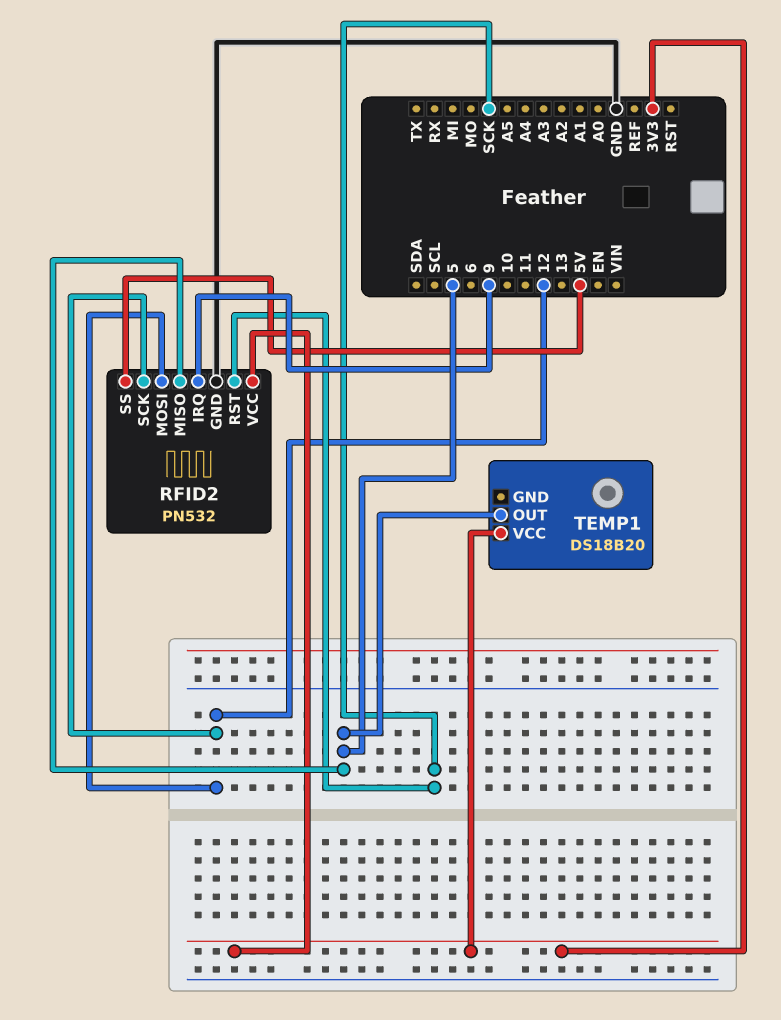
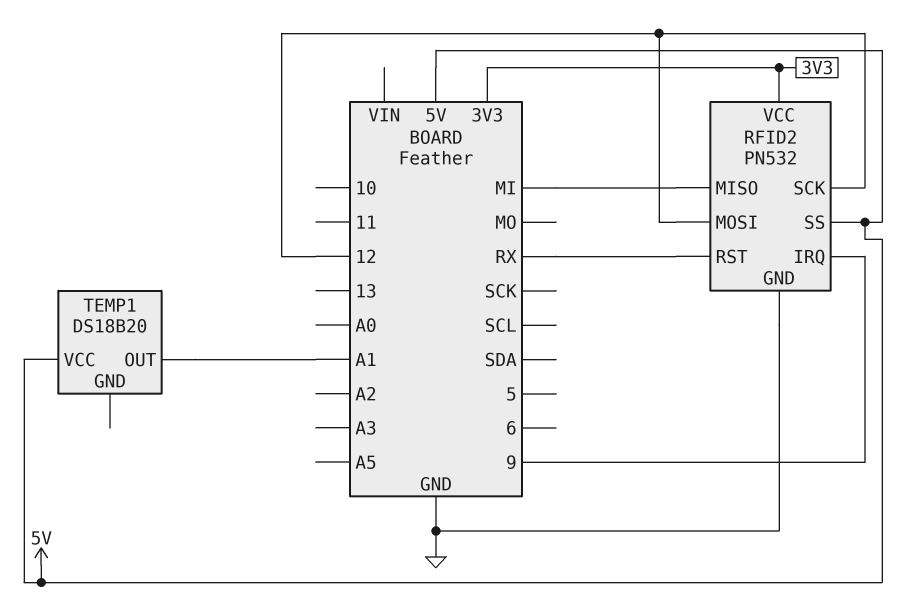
RFID2 pin MISO: 5 -> MI
RFID2 pin RST: SCK -> RX
TEMP1 pin OUT: 5 -> A1
TEMP1 pin VCC: 3V3 -> 5V

